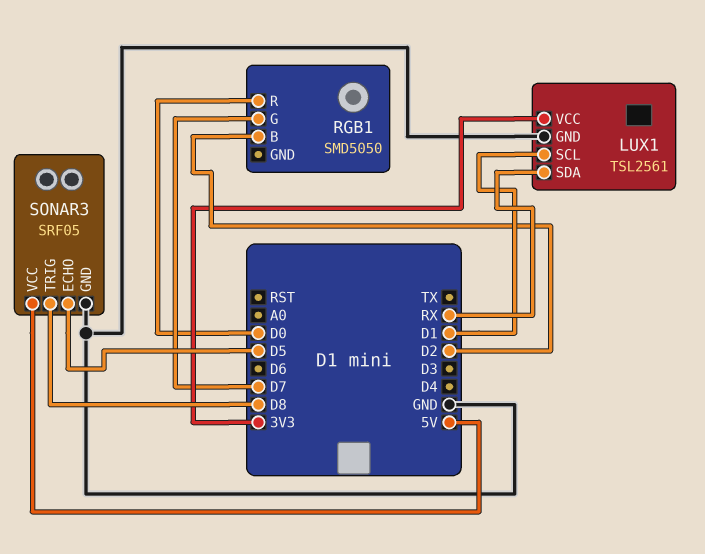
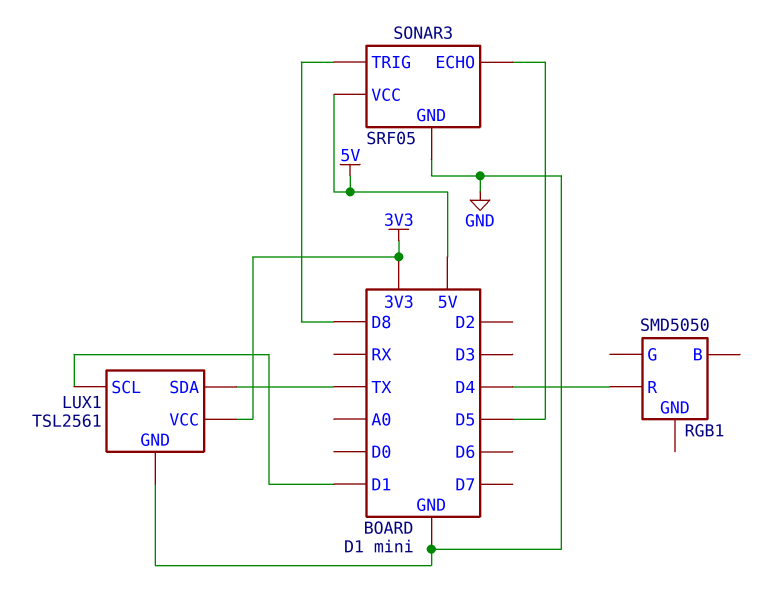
LUX1 pin SDA: RX -> TX
RGB1 pin B: D2 -> none
RGB1 pin G: D7 -> none
RGB1 pin R: D0 -> D4

